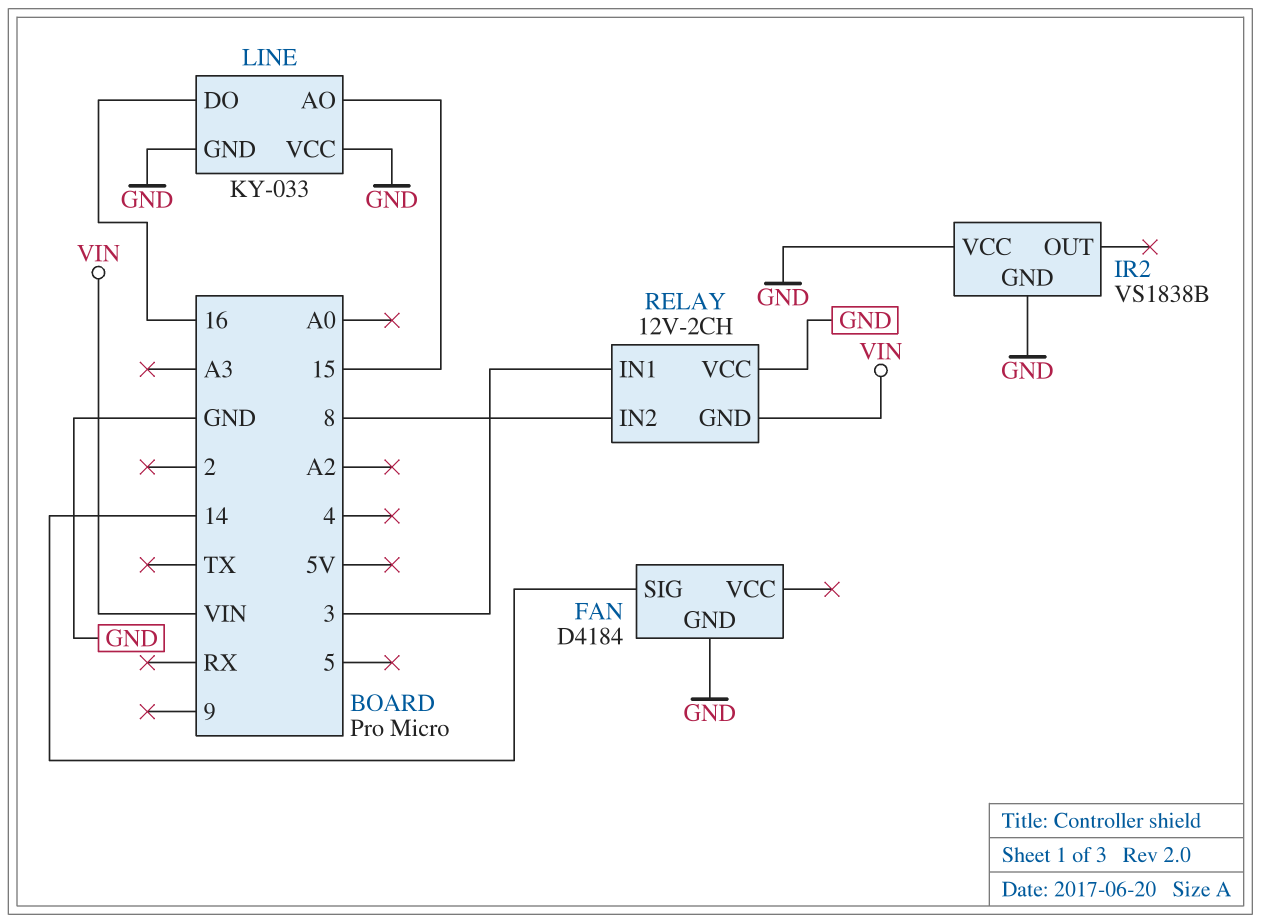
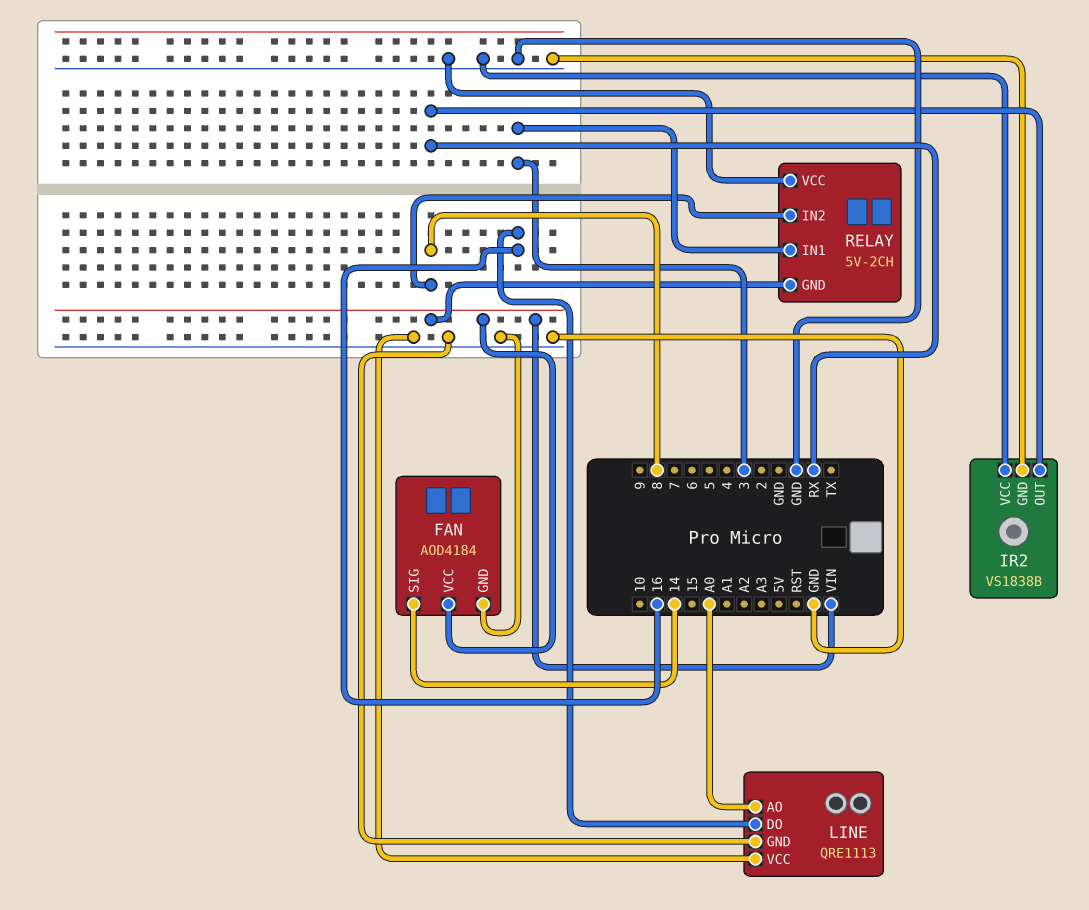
FAN: D4184 -> AOD4184
FAN pin VCC: none -> VIN
IR2 pin OUT: none -> RX
LINE: KY-033 -> QRE1113
LINE pin AO: 15 -> A0
RELAY: 12V-2CH -> 5V-2CH

